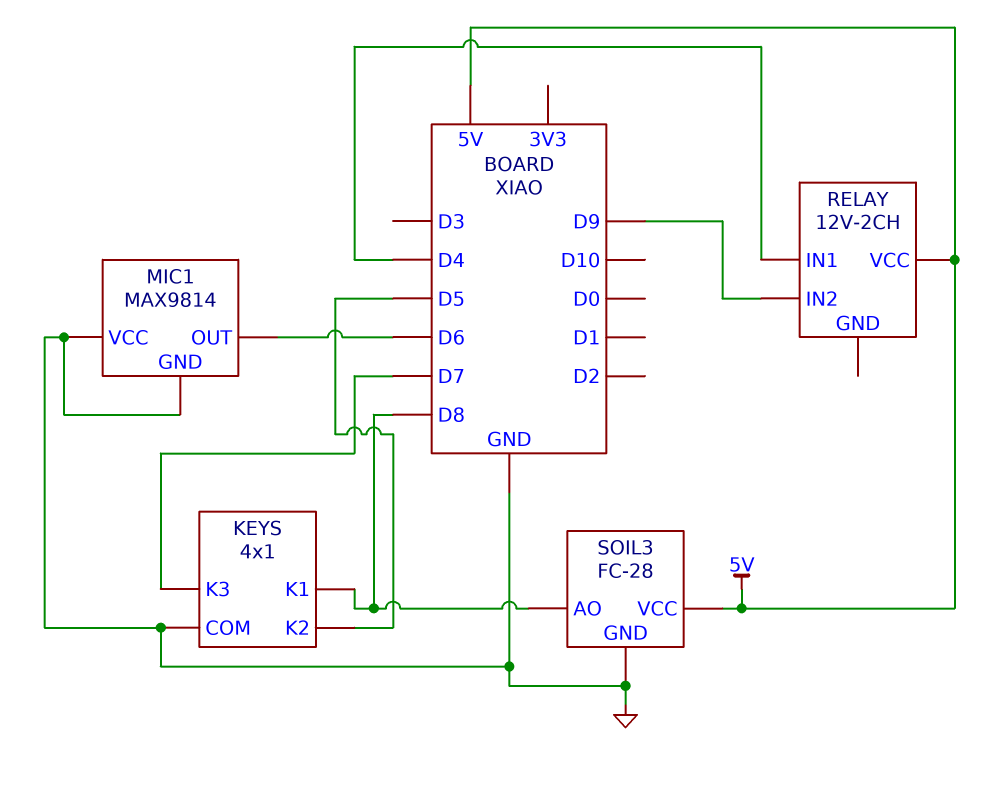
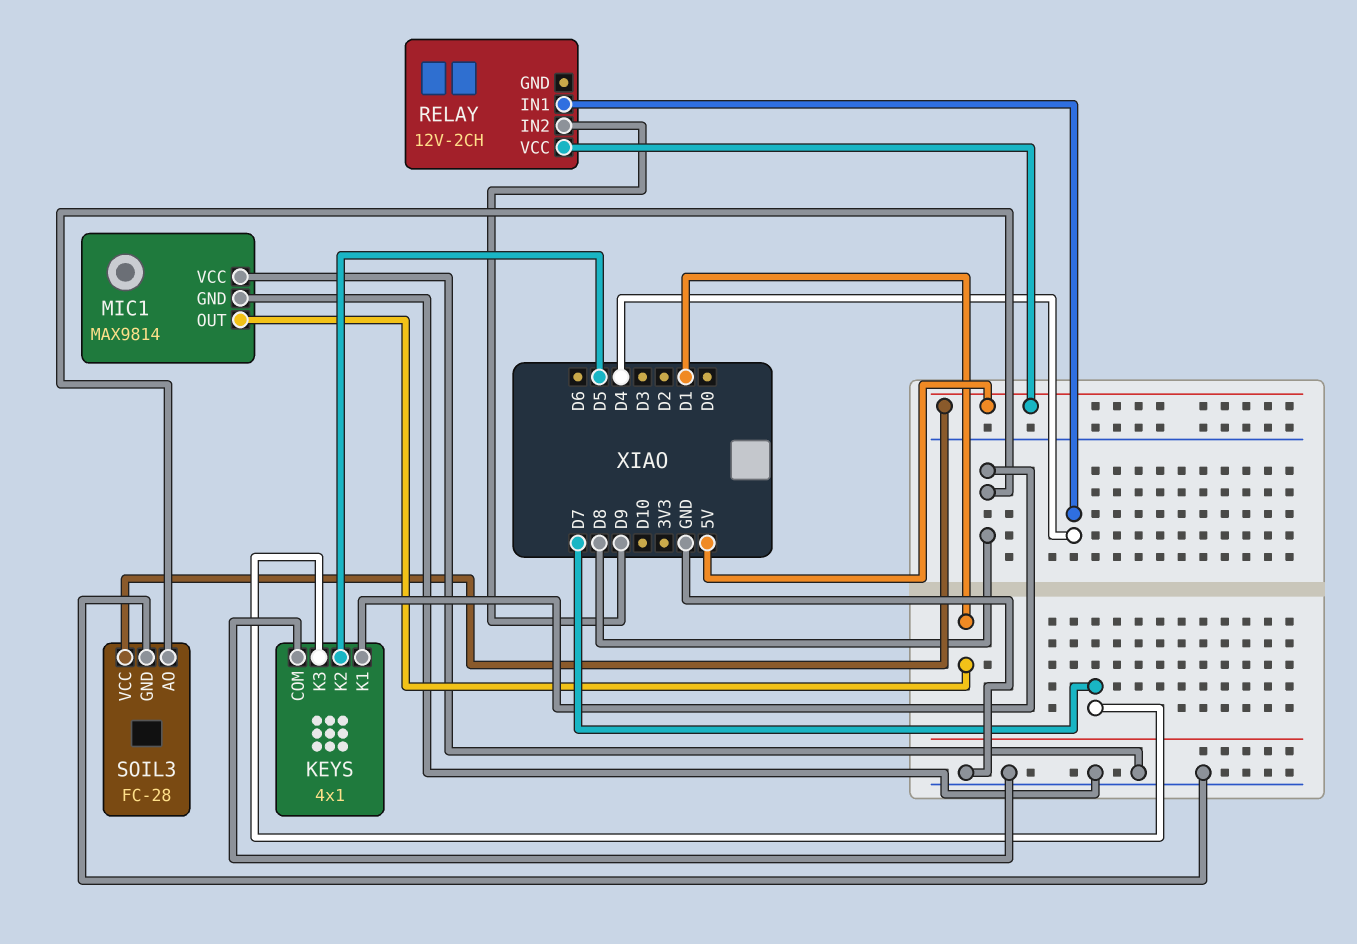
MIC1 pin OUT: D6 -> D1

